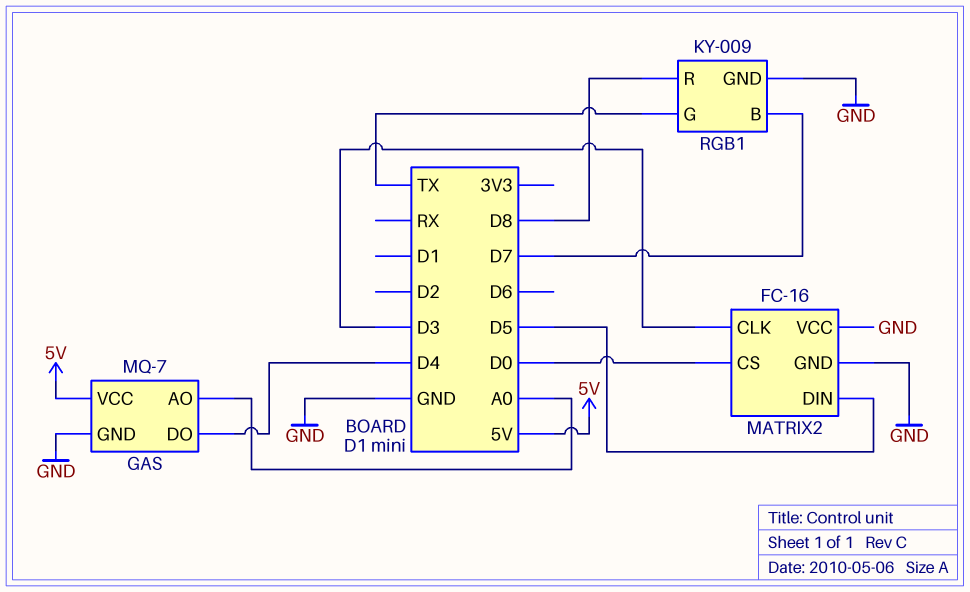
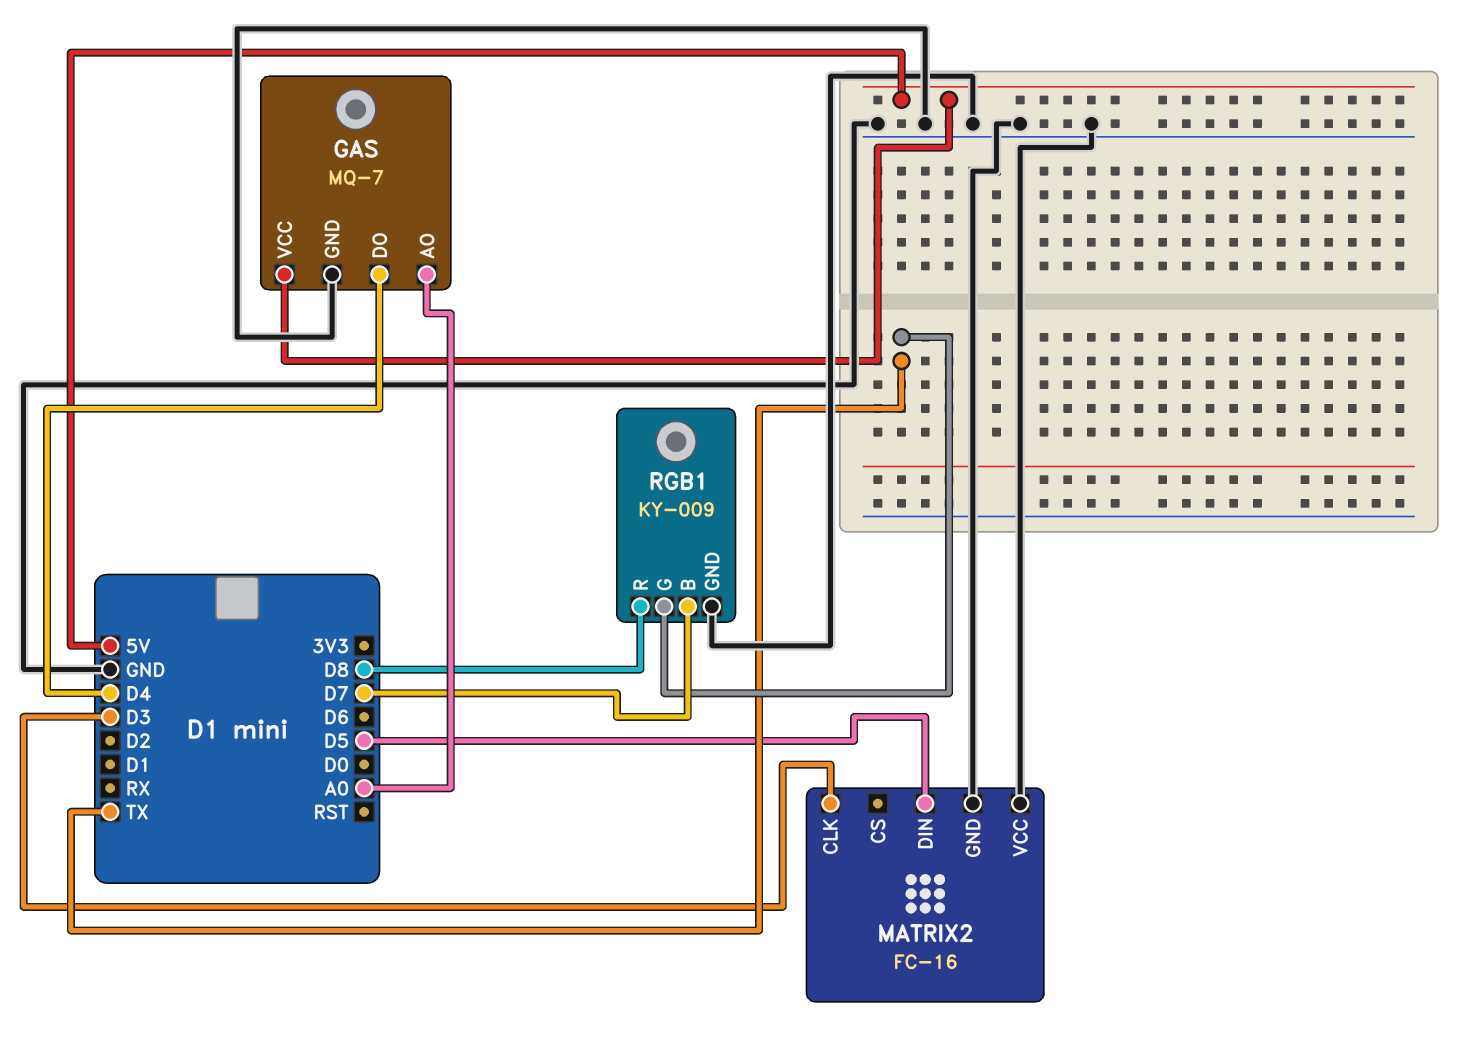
MATRIX2 pin CS: D0 -> none

